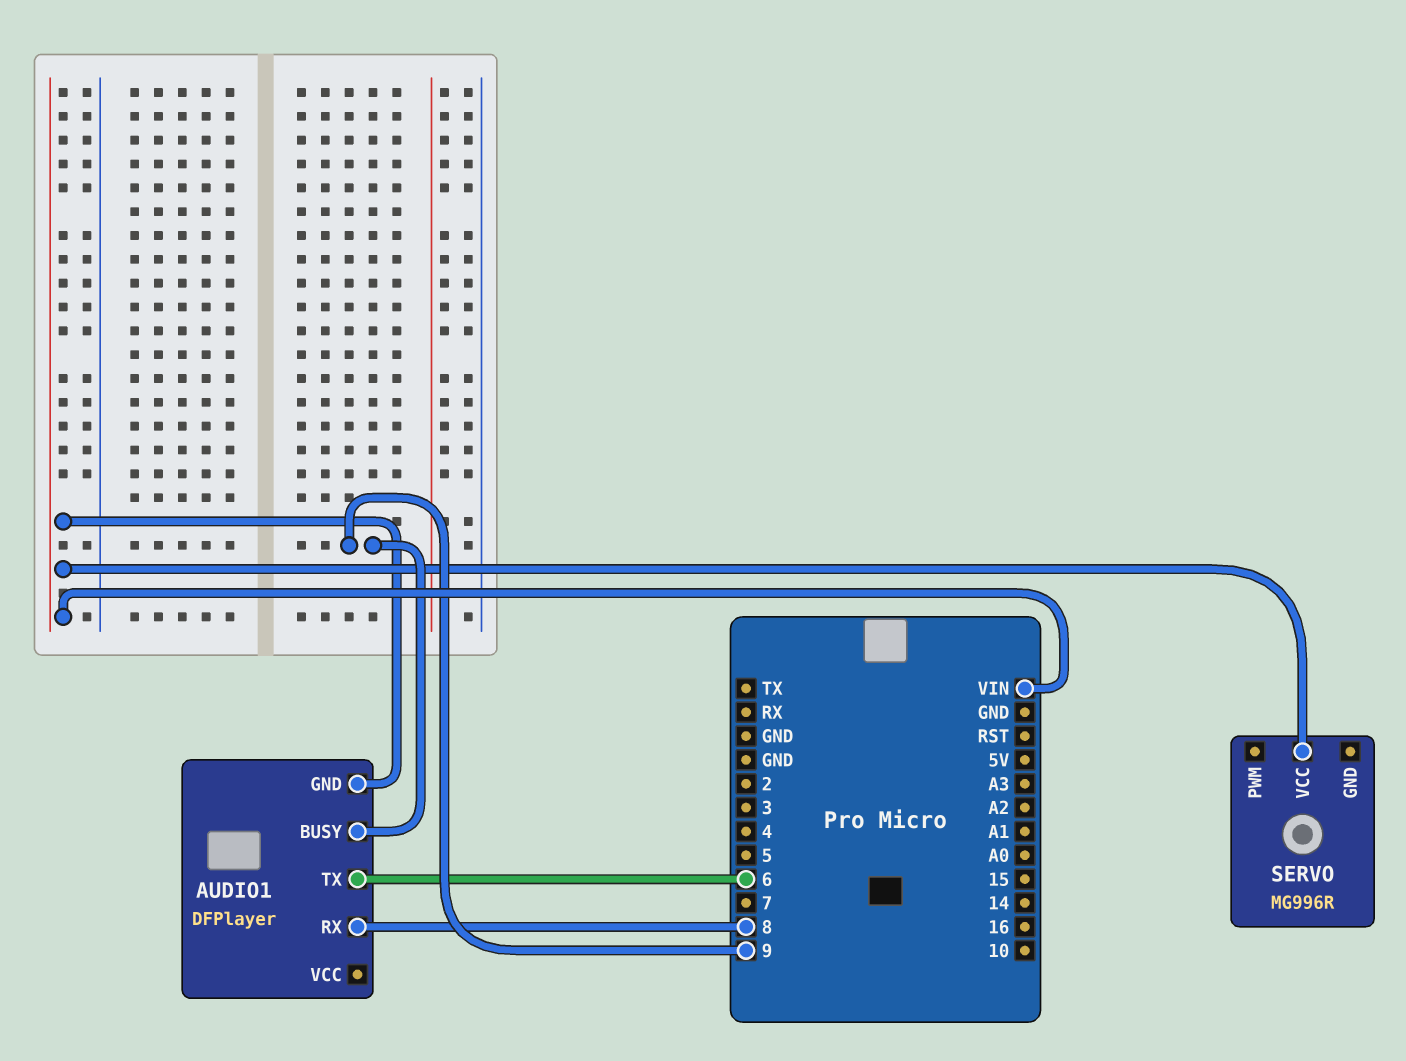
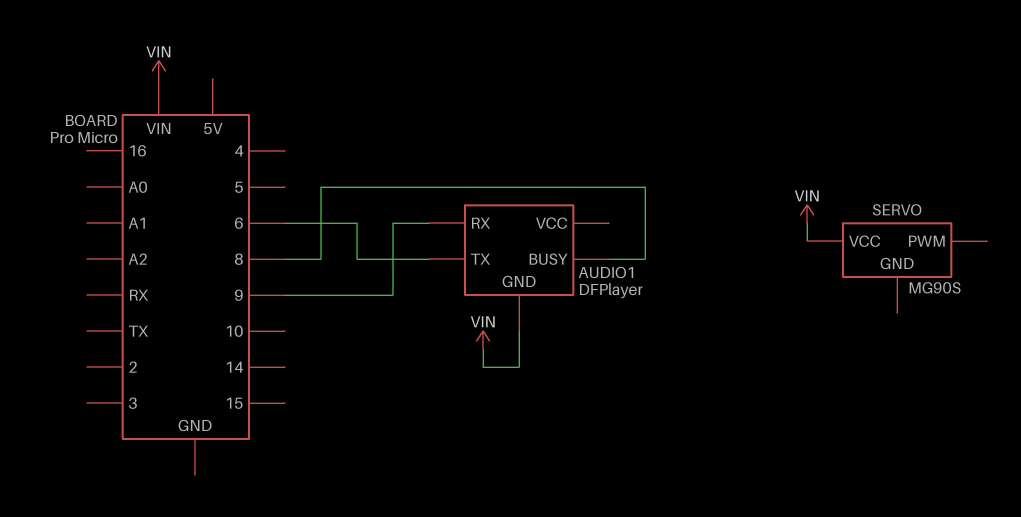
AUDIO1 pin BUSY: 9 -> 8
AUDIO1 pin RX: 8 -> 9
SERVO: MG996R -> MG90S

